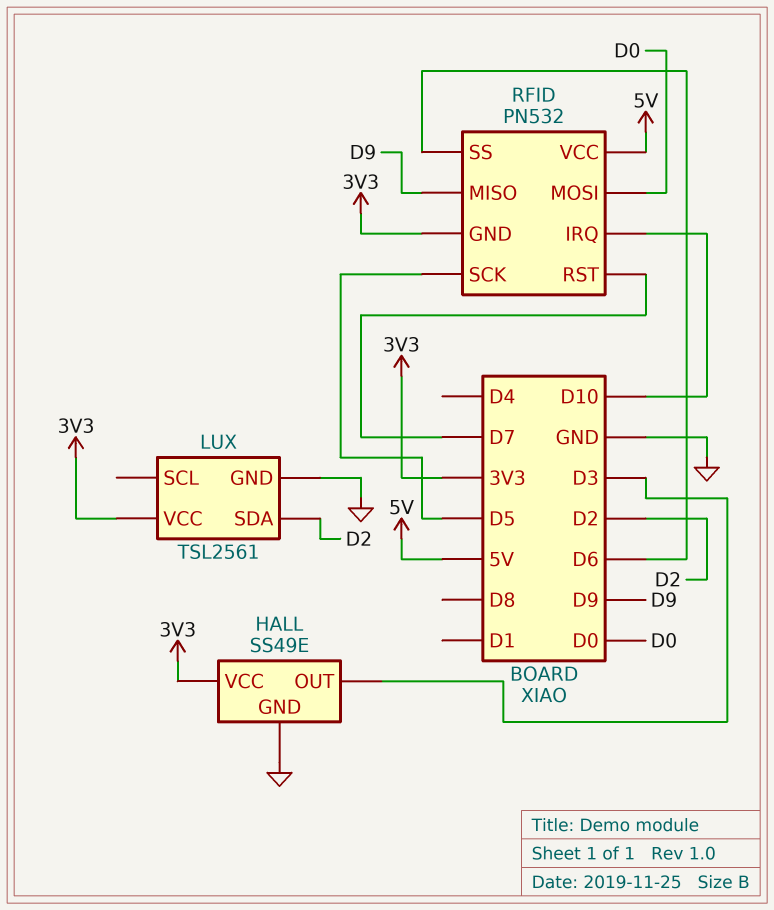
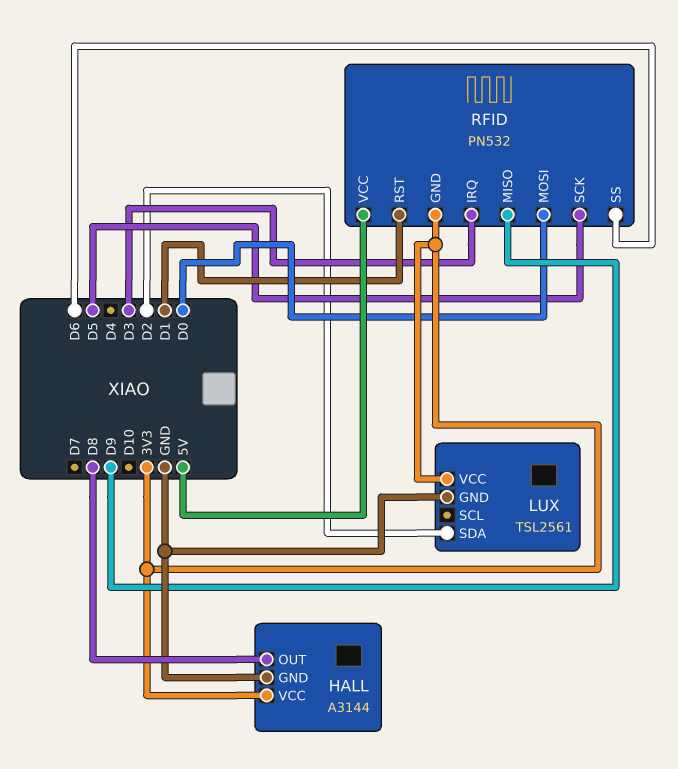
HALL: SS49E -> A3144
HALL pin OUT: D3 -> D8
RFID pin IRQ: D10 -> D3
RFID pin RST: D7 -> D1

